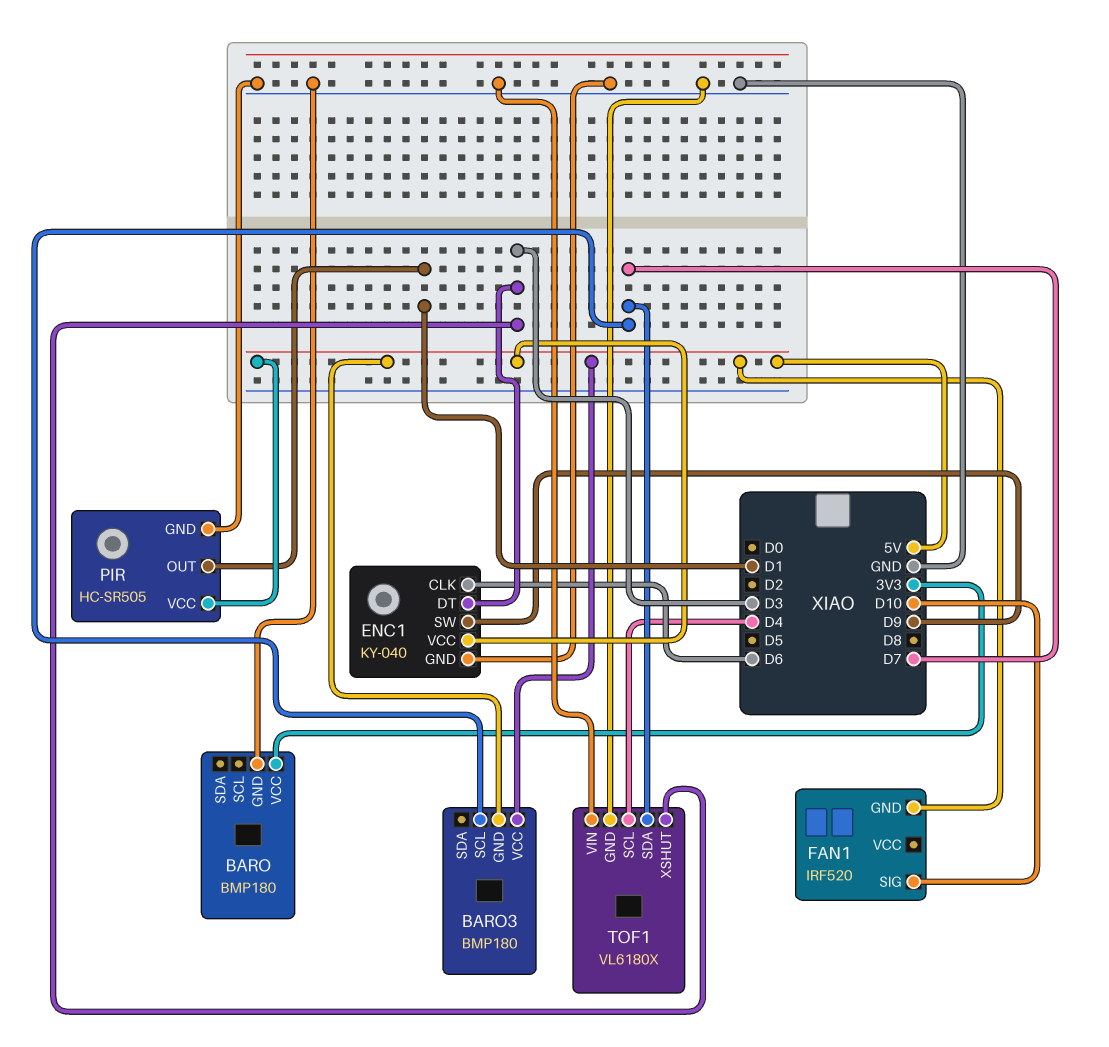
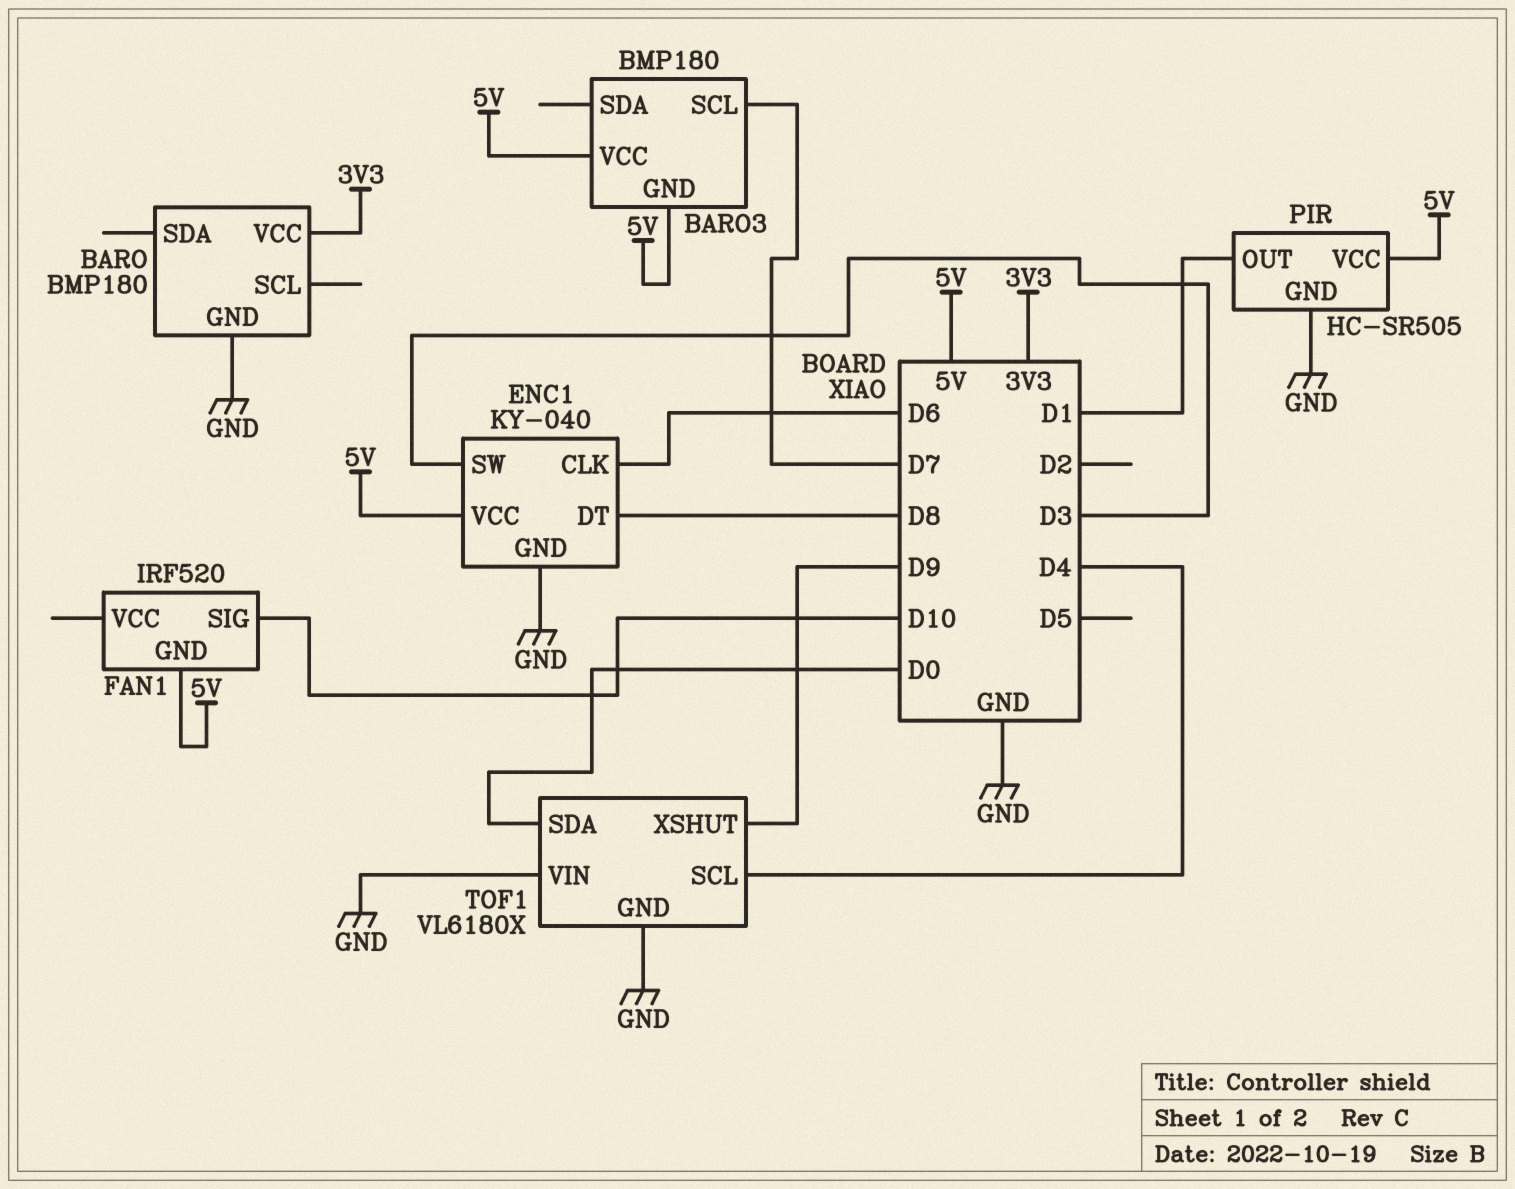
ENC1 pin DT: D3 -> D8
ENC1 pin SW: D9 -> D3
TOF1 pin SDA: D7 -> D0
TOF1 pin XSHUT: D3 -> D9

